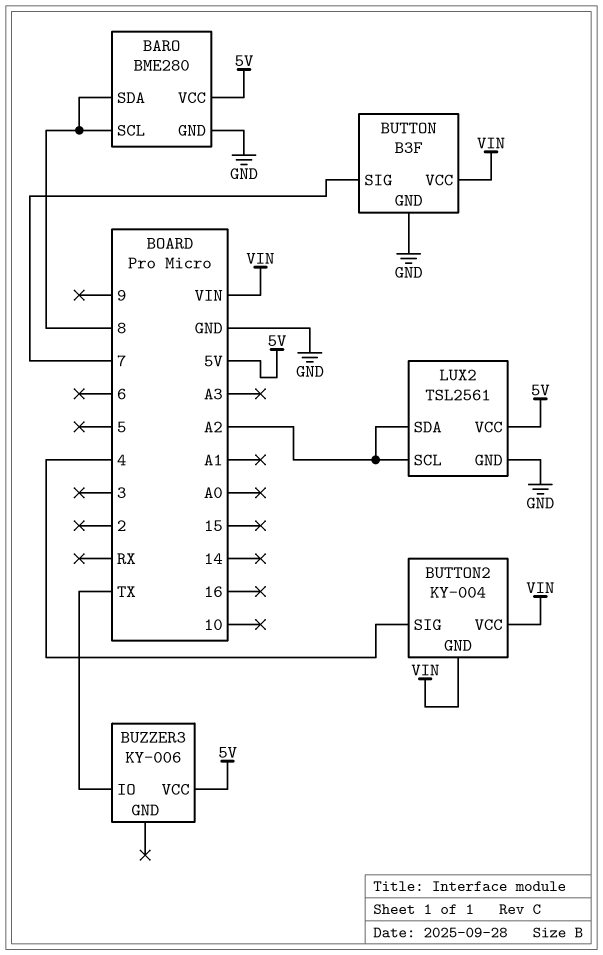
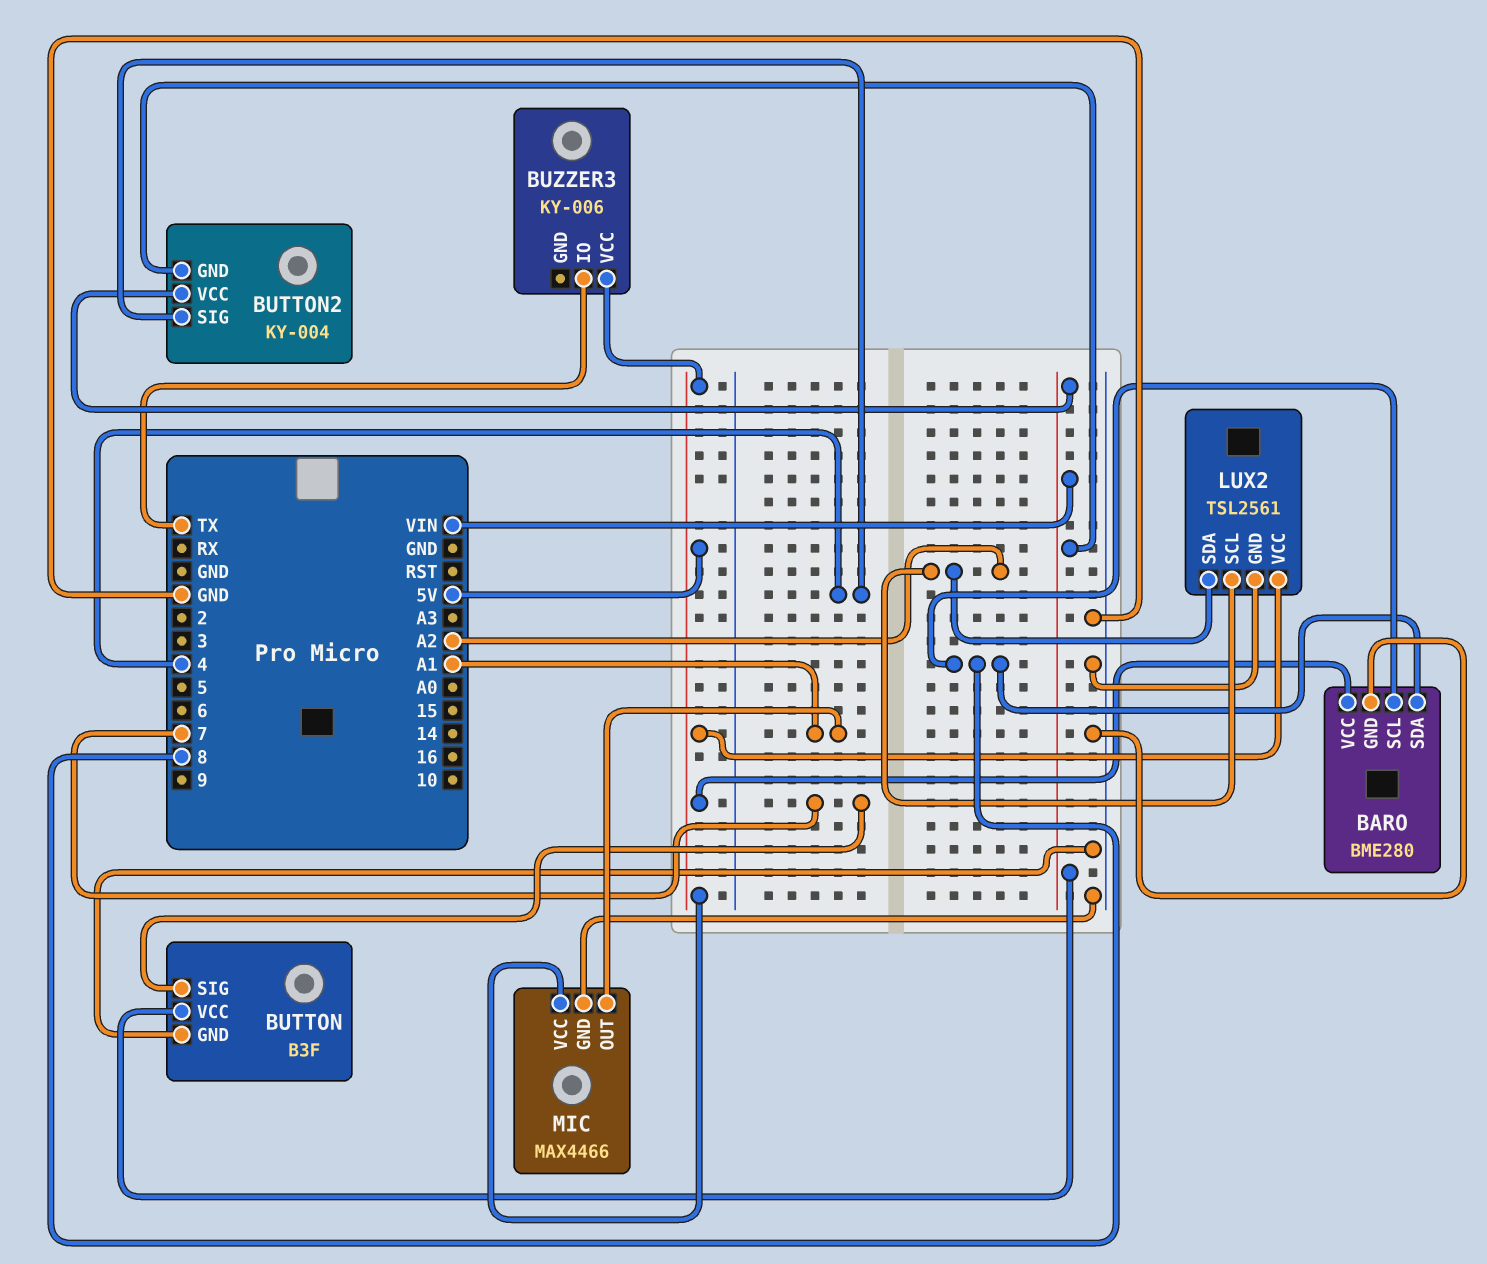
MIC: none -> MAX4466
MIC pin GND: none -> GND
MIC pin OUT: none -> A1
MIC pin VCC: none -> 5V

